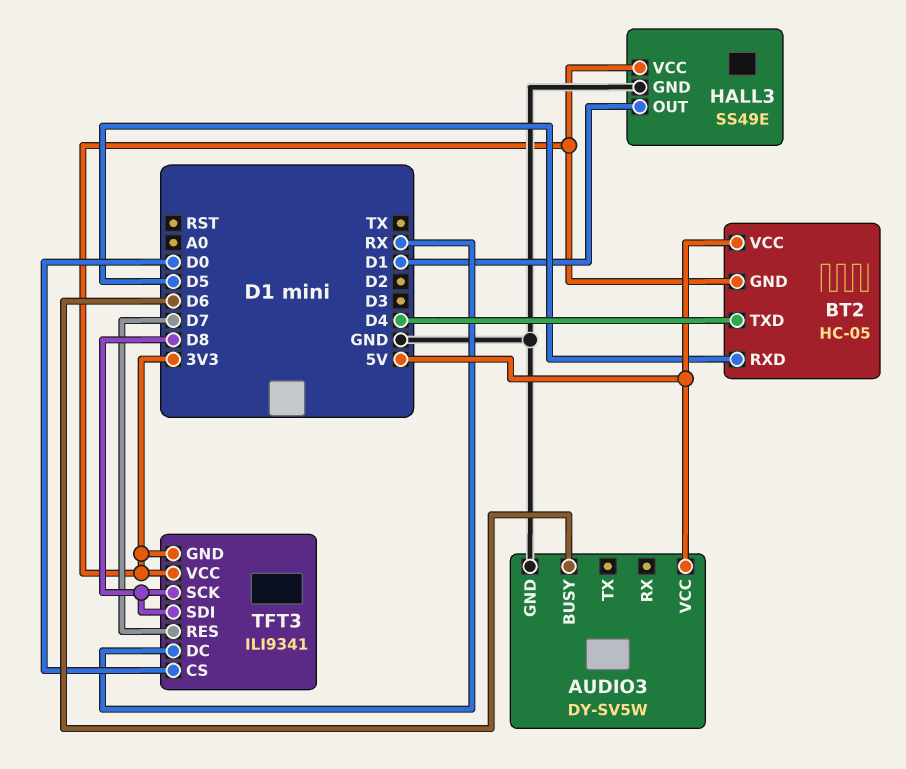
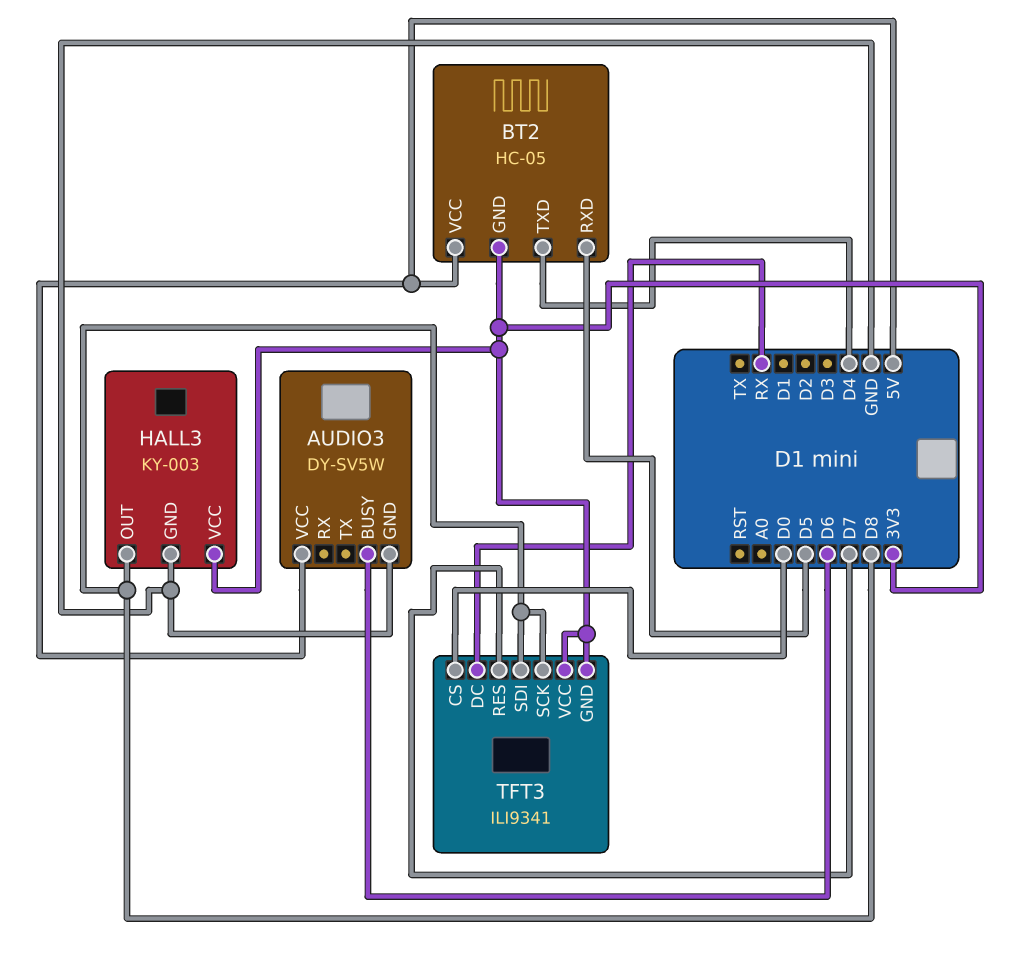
HALL3: SS49E -> KY-003
HALL3 pin OUT: D1 -> D8

